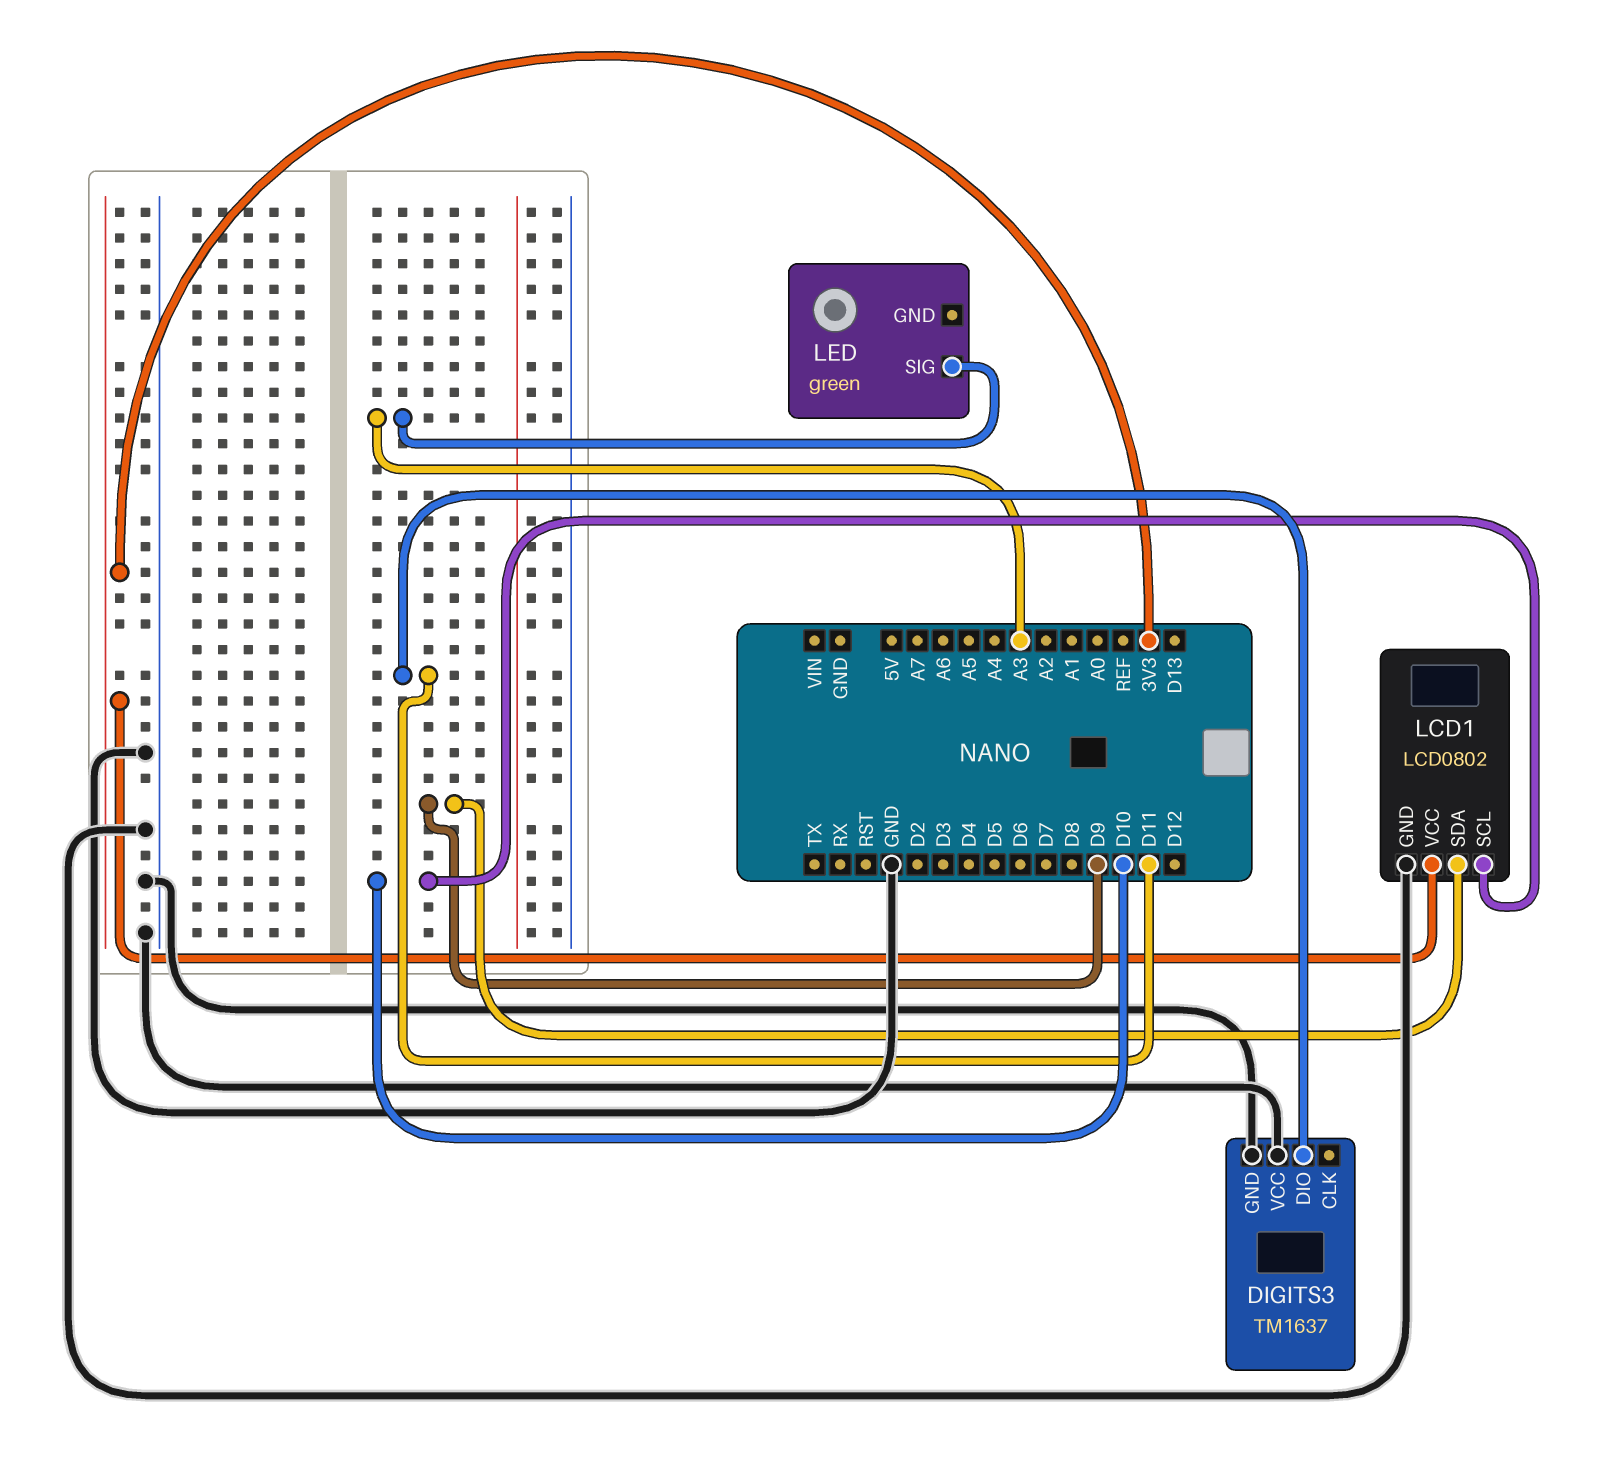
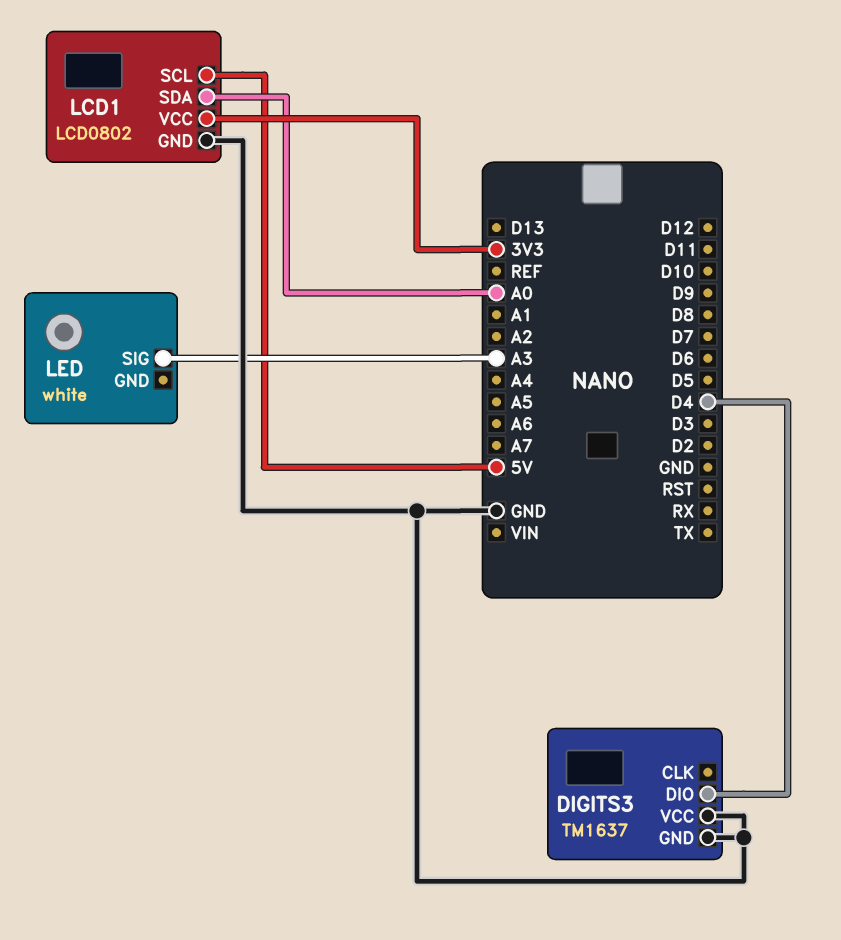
DIGITS3 pin DIO: D11 -> D4
LCD1 pin SCL: D10 -> 5V
LCD1 pin SDA: D9 -> A0
LED: green -> white

